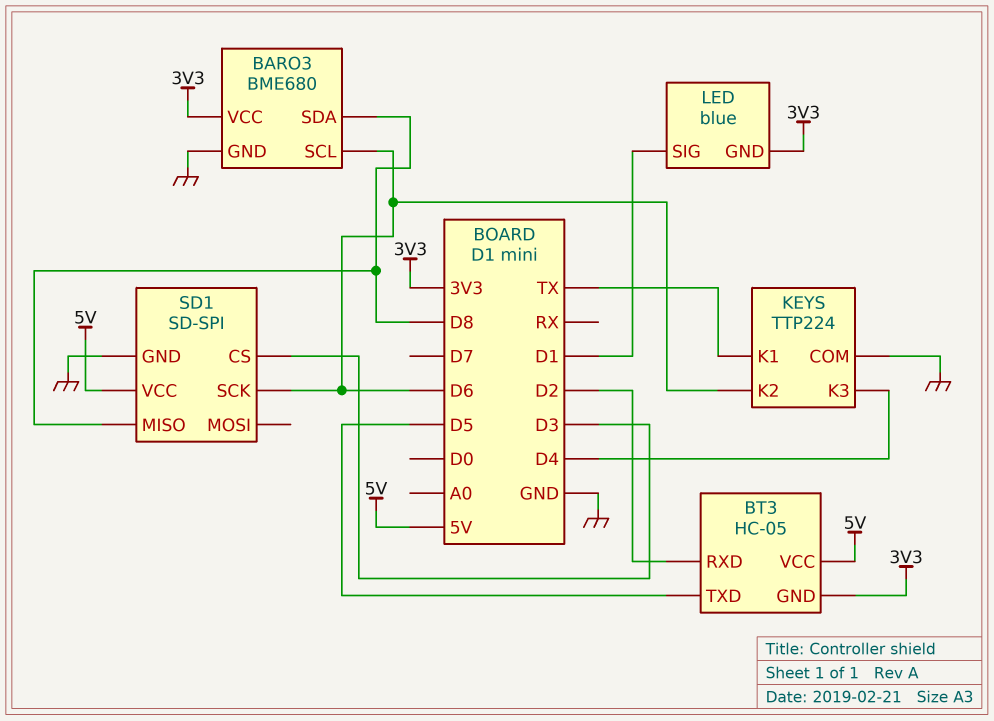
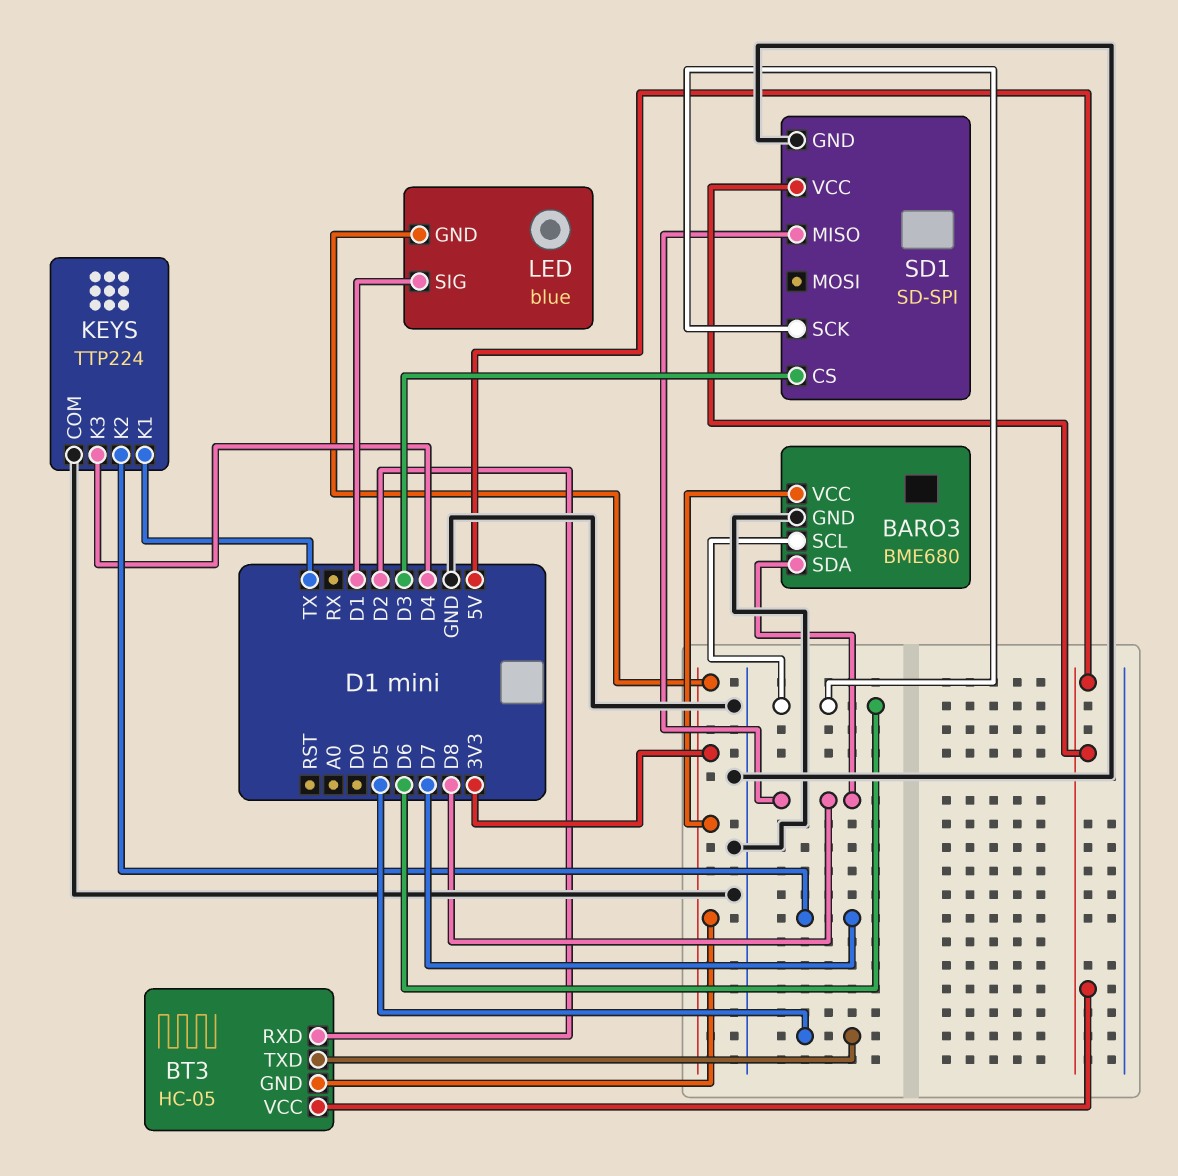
KEYS pin K2: D6 -> D7

